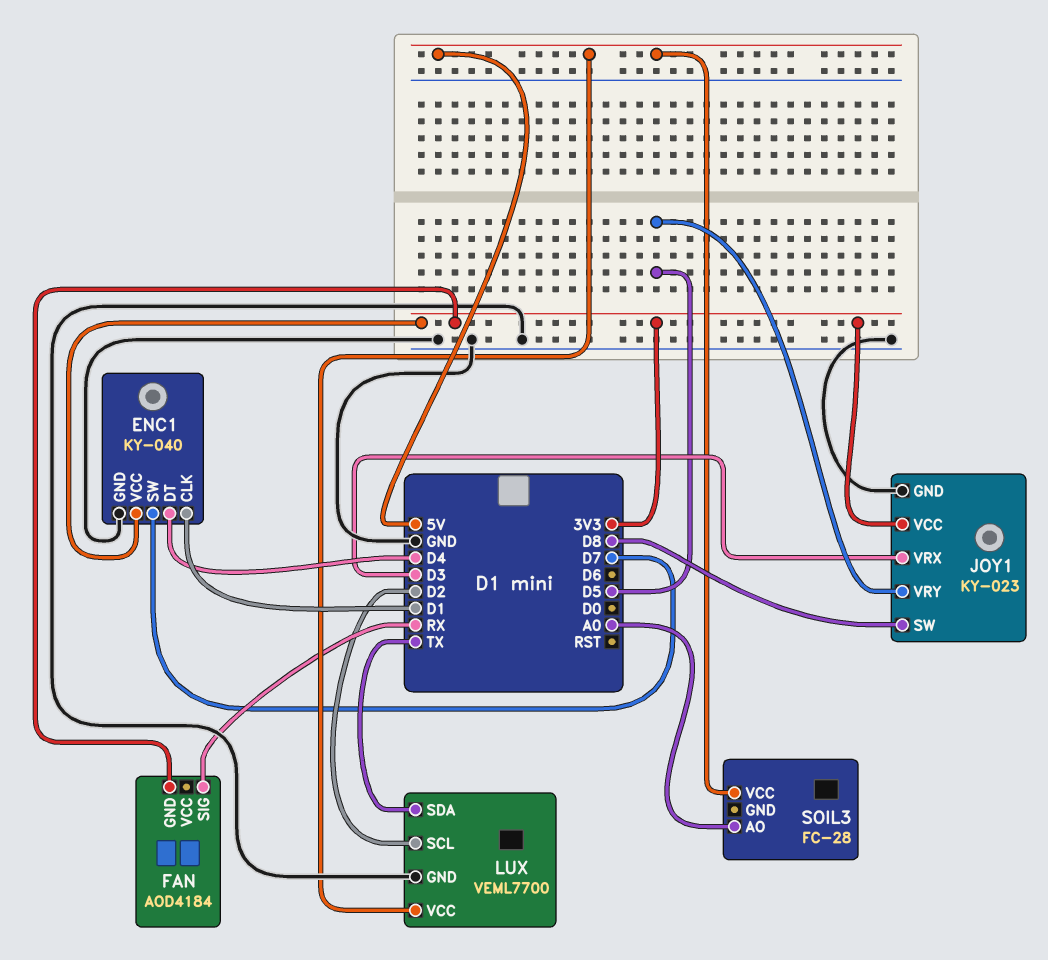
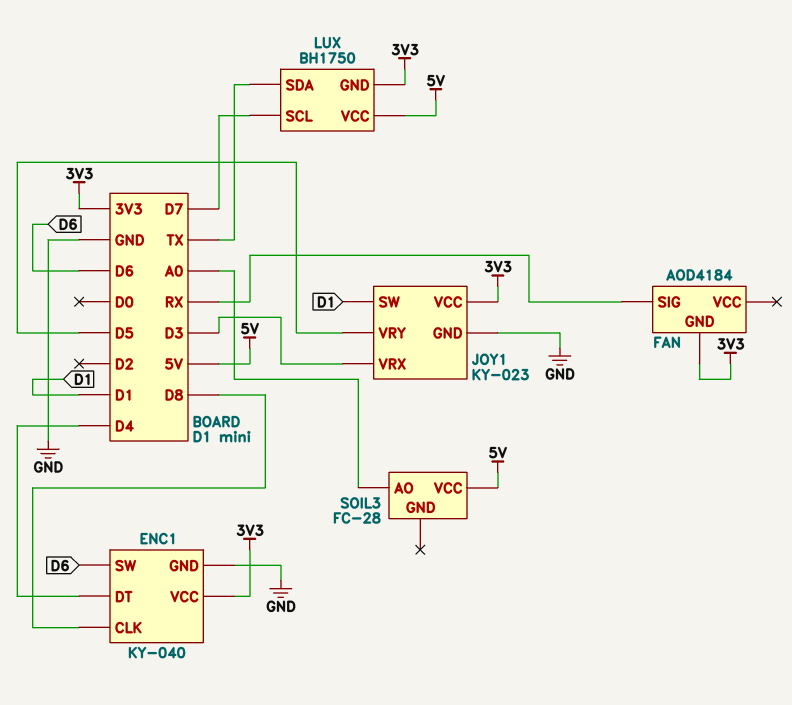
ENC1 pin CLK: D1 -> D8
ENC1 pin SW: D7 -> D6
JOY1 pin SW: D8 -> D1
LUX: VEML7700 -> BH1750
LUX pin GND: GND -> 3V3
LUX pin SCL: D2 -> D7

